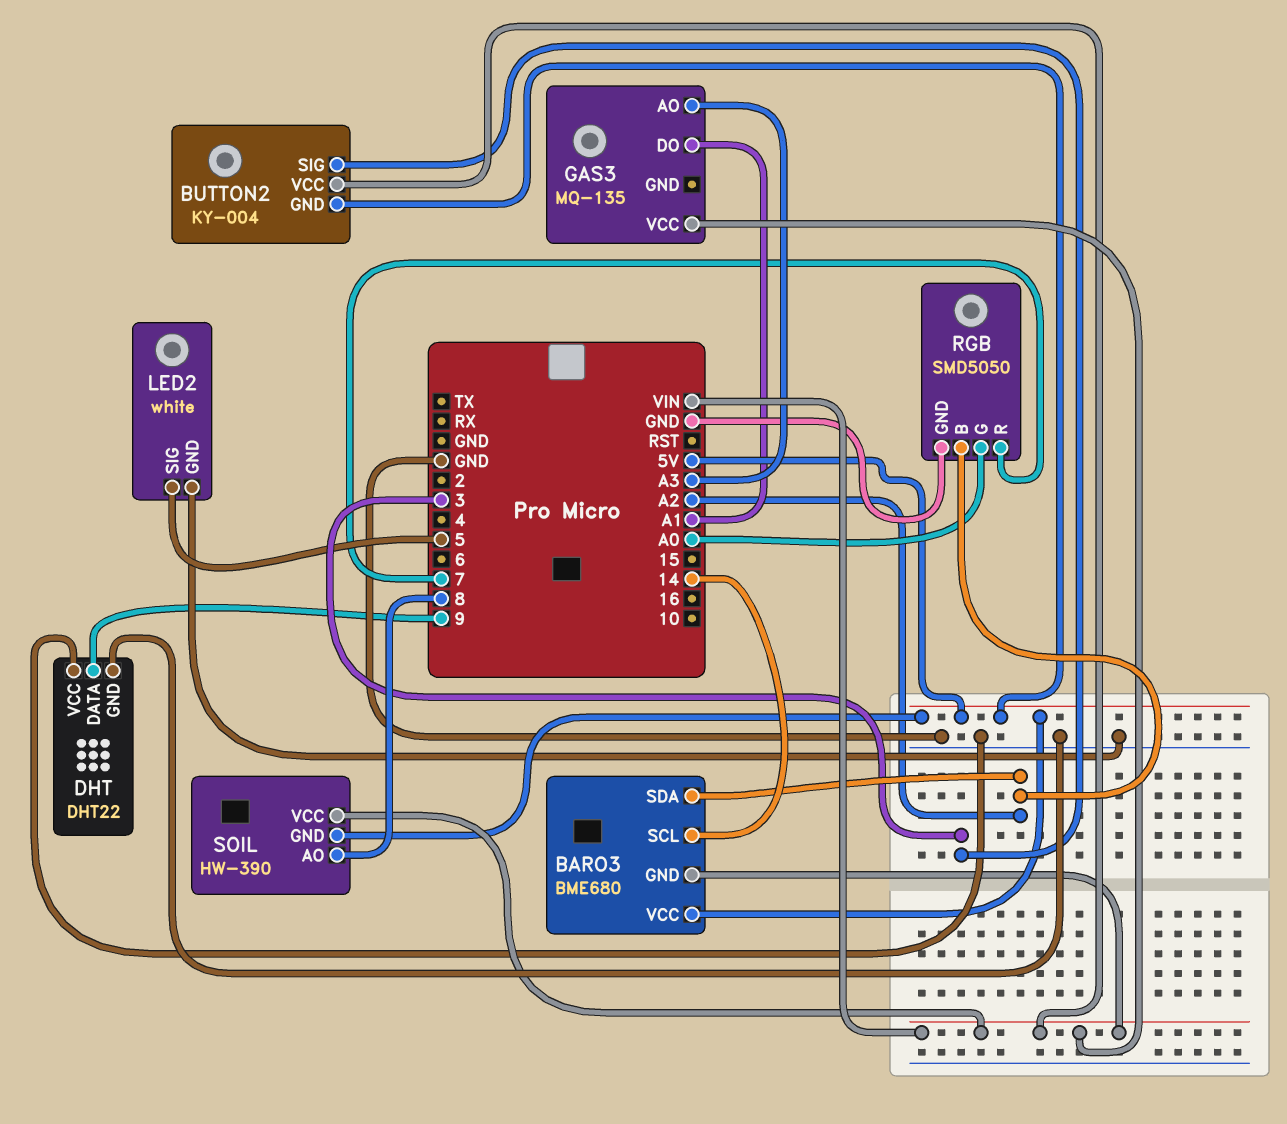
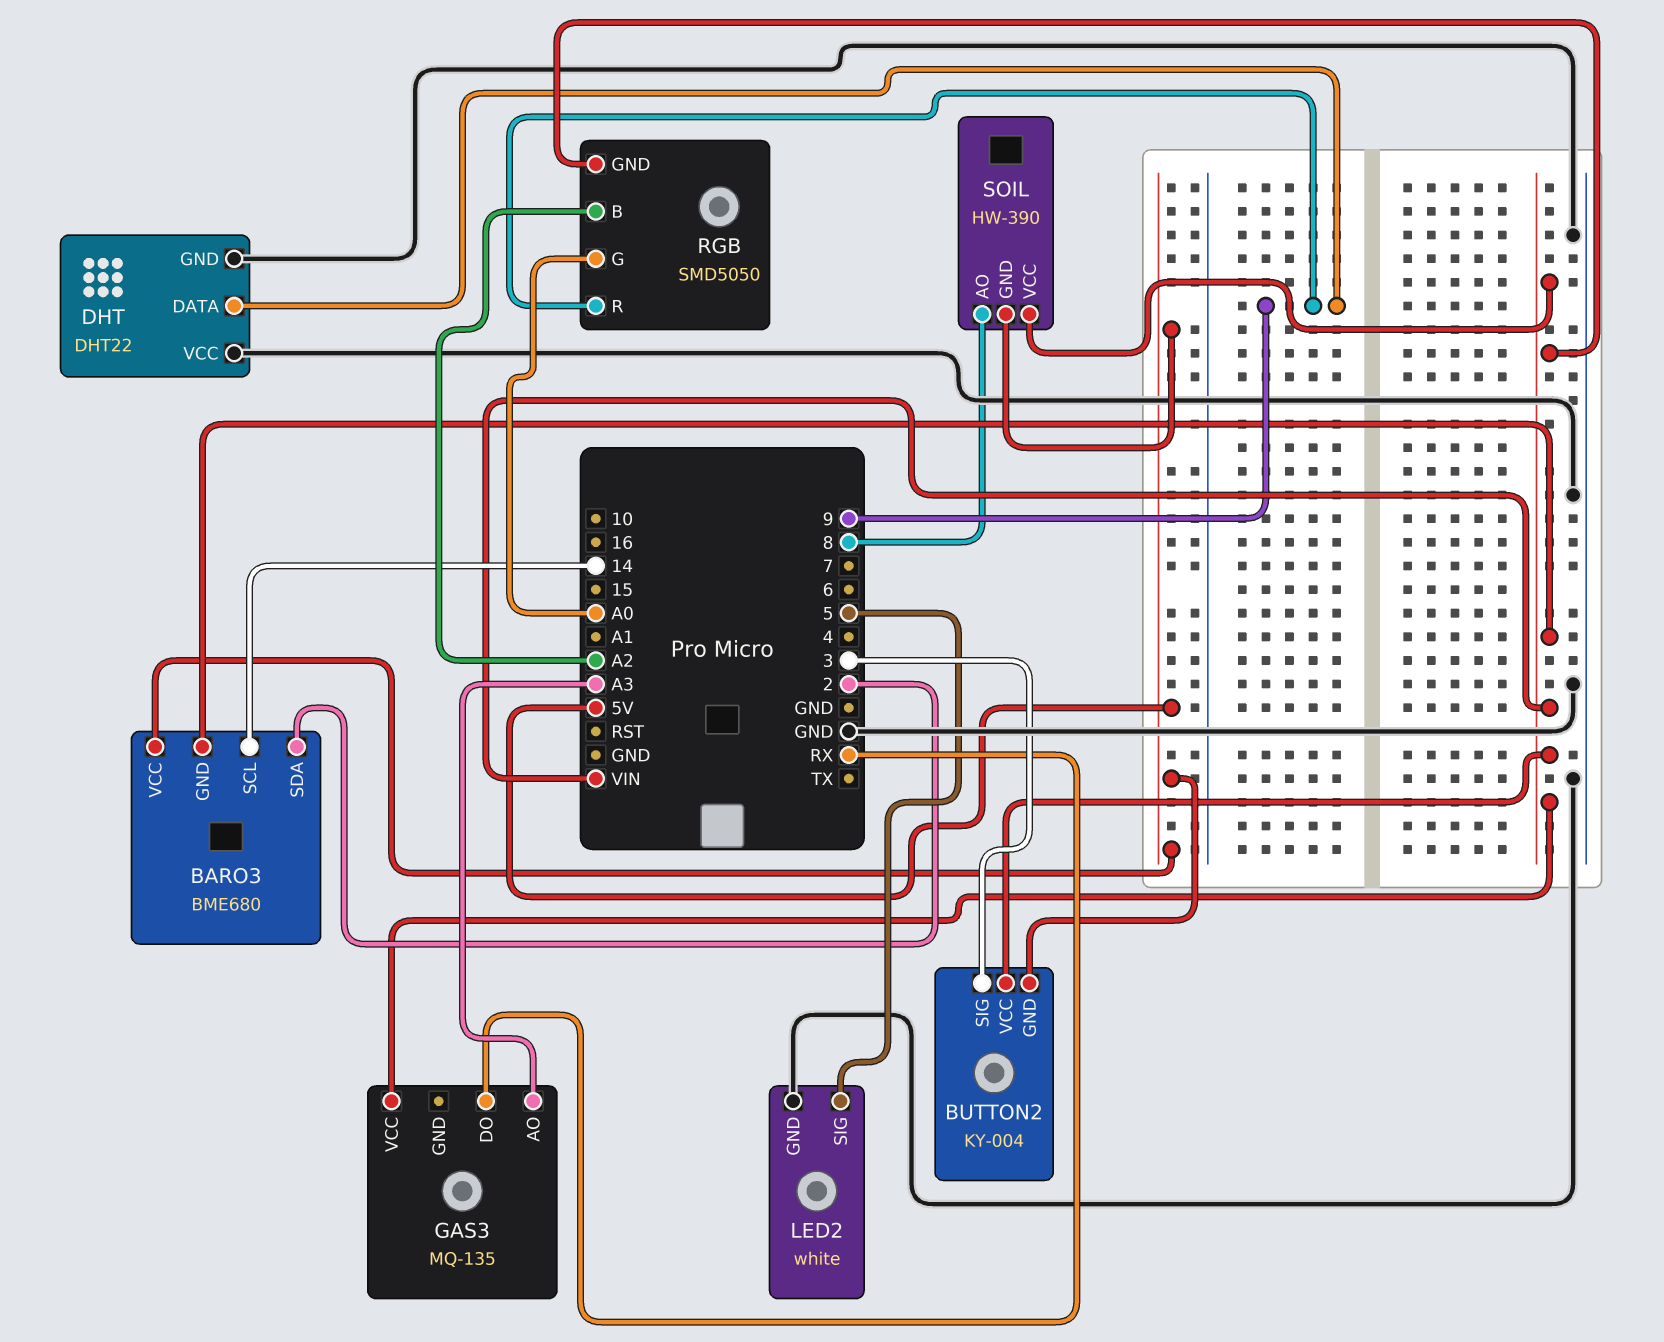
BARO3 pin SDA: A2 -> 2
GAS3 pin DO: A1 -> RX
RGB pin GND: GND -> VIN
RGB pin R: 7 -> 9

